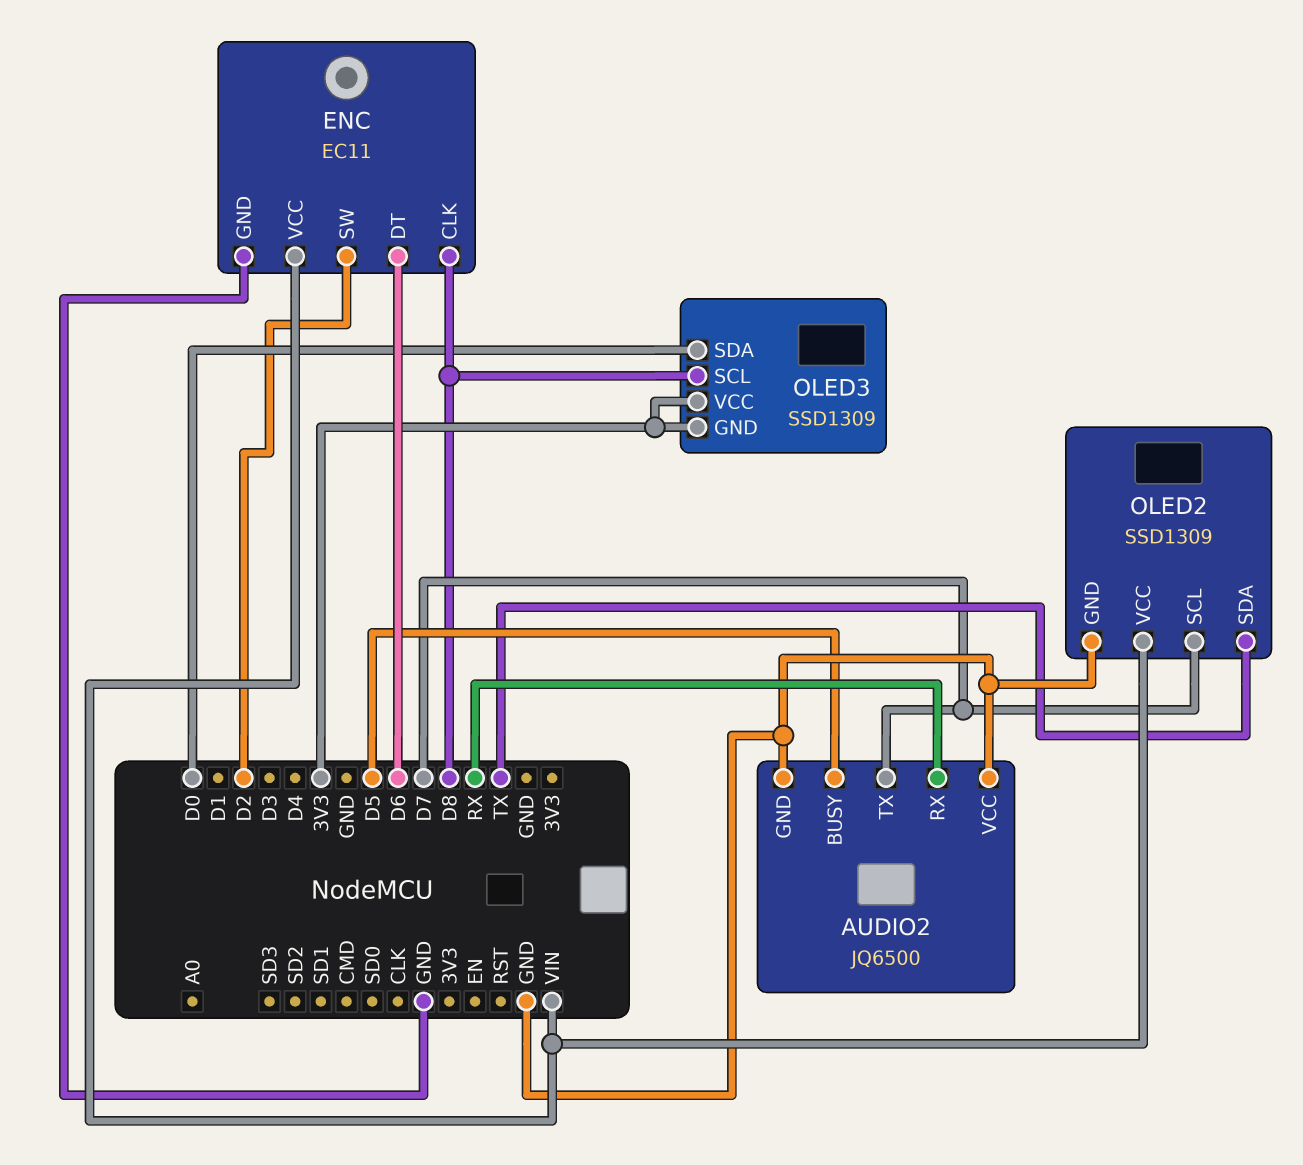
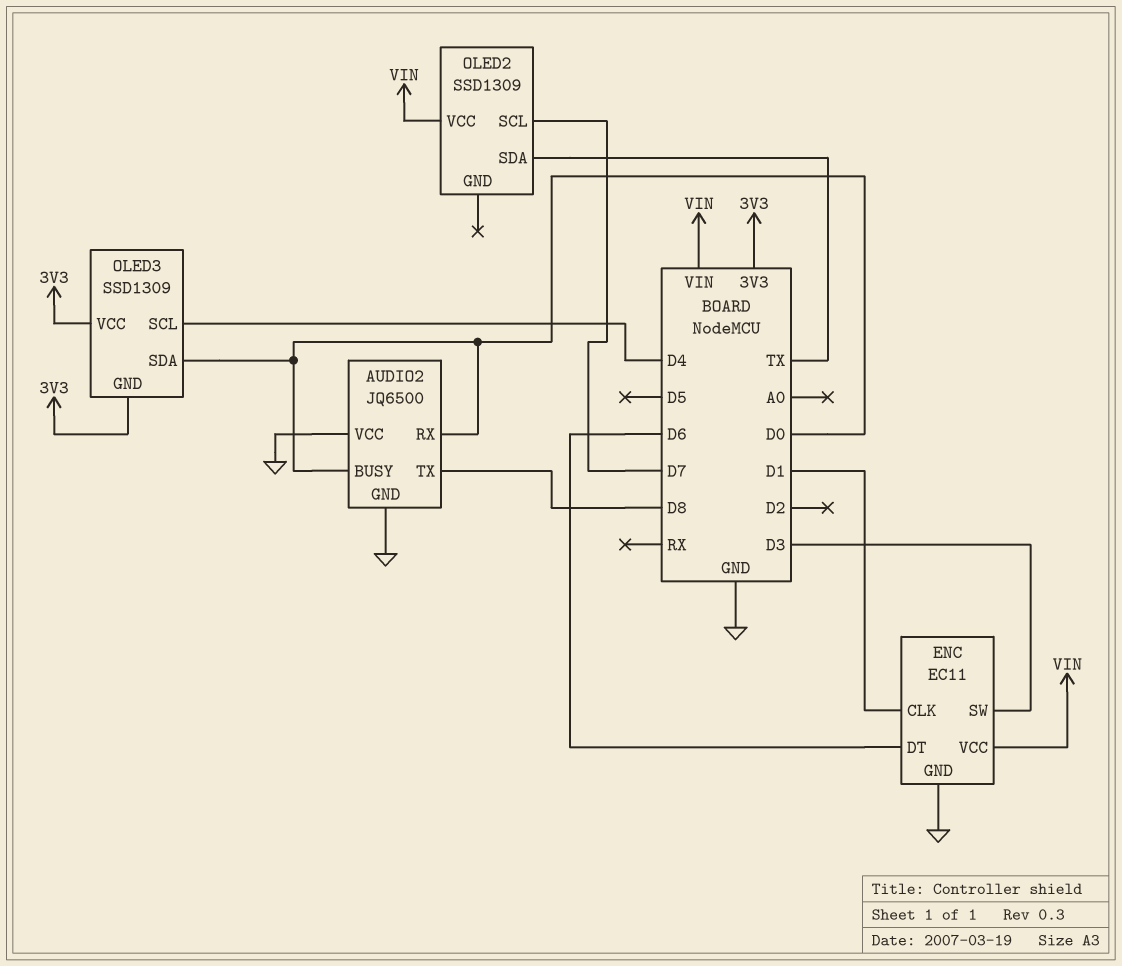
AUDIO2 pin BUSY: D5 -> D0
AUDIO2 pin RX: RX -> D0
AUDIO2 pin TX: D7 -> D8
ENC pin CLK: D8 -> D1
ENC pin SW: D2 -> D3
OLED2 pin GND: GND -> none
OLED3 pin SCL: D8 -> D4

